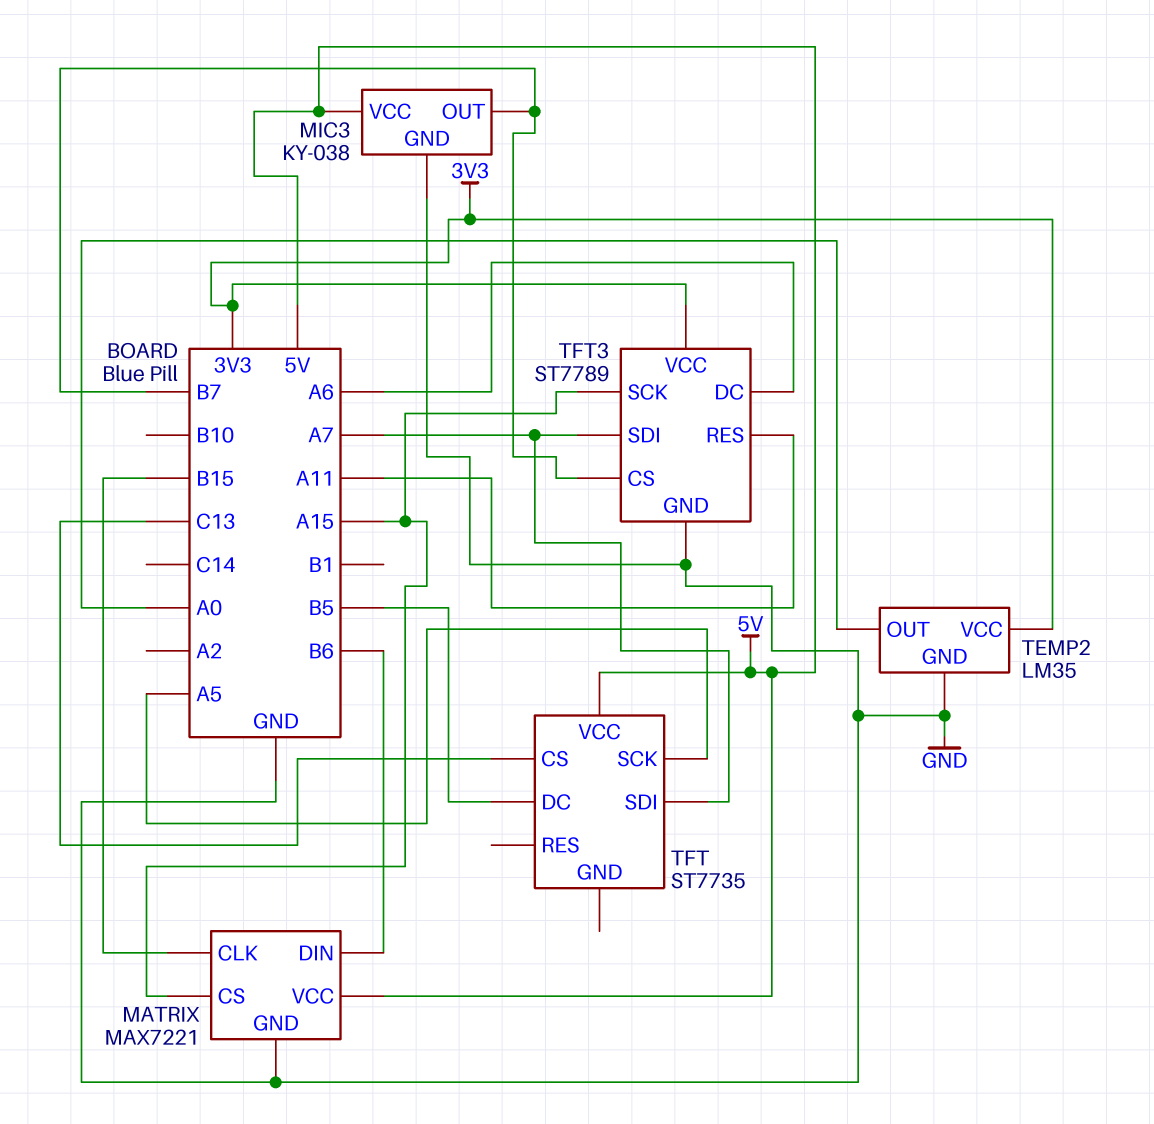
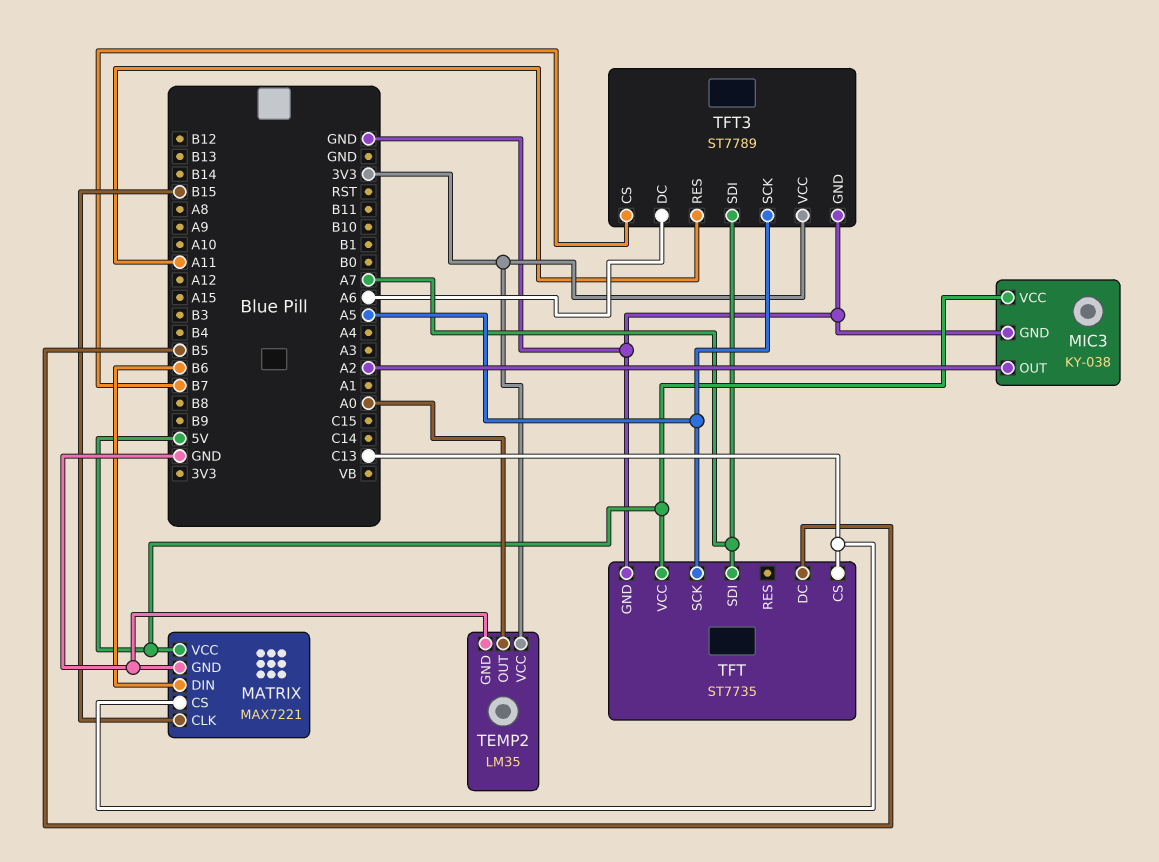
MATRIX pin CS: A15 -> C13
MIC3 pin OUT: B7 -> A2
TFT pin GND: none -> GND
TFT3 pin SCK: A15 -> A5

